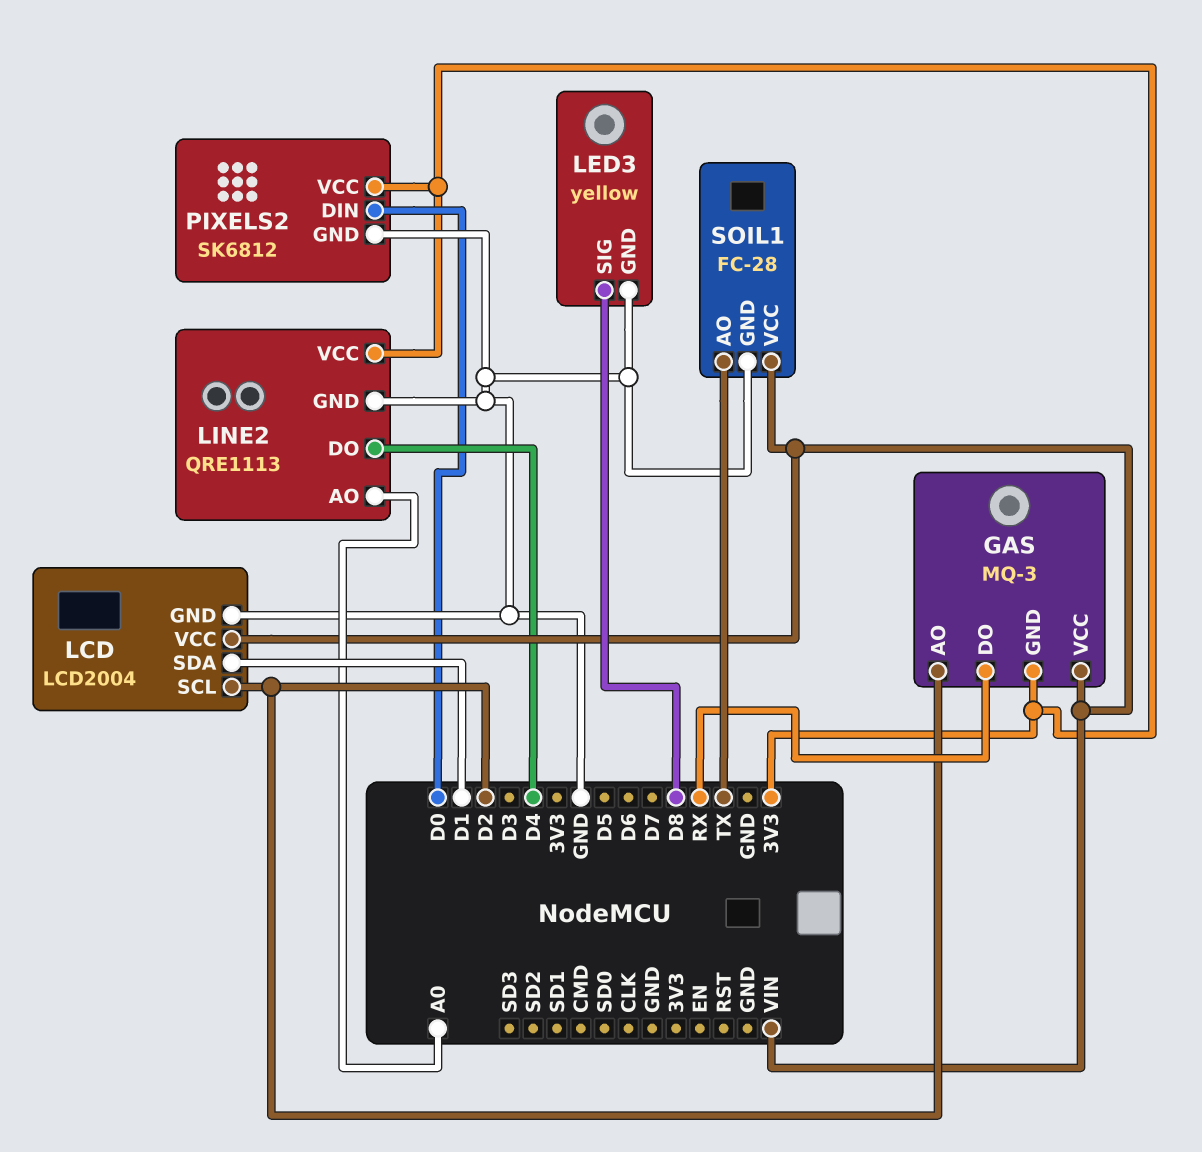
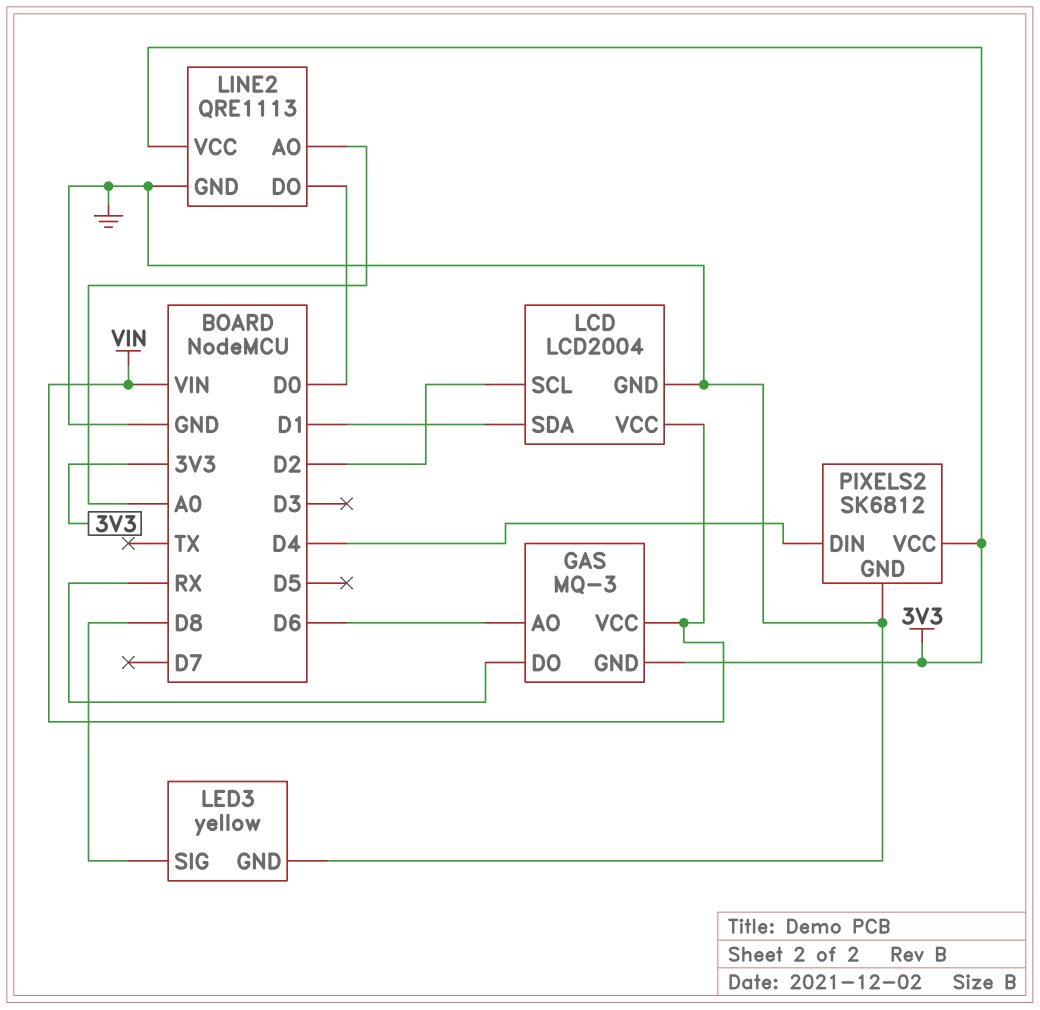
GAS pin AO: D2 -> D6
LINE2 pin DO: D4 -> D0
PIXELS2 pin DIN: D0 -> D4
SOIL1: FC-28 -> none
SOIL1 pin AO: TX -> none
SOIL1 pin GND: GND -> none
SOIL1 pin VCC: VIN -> none

